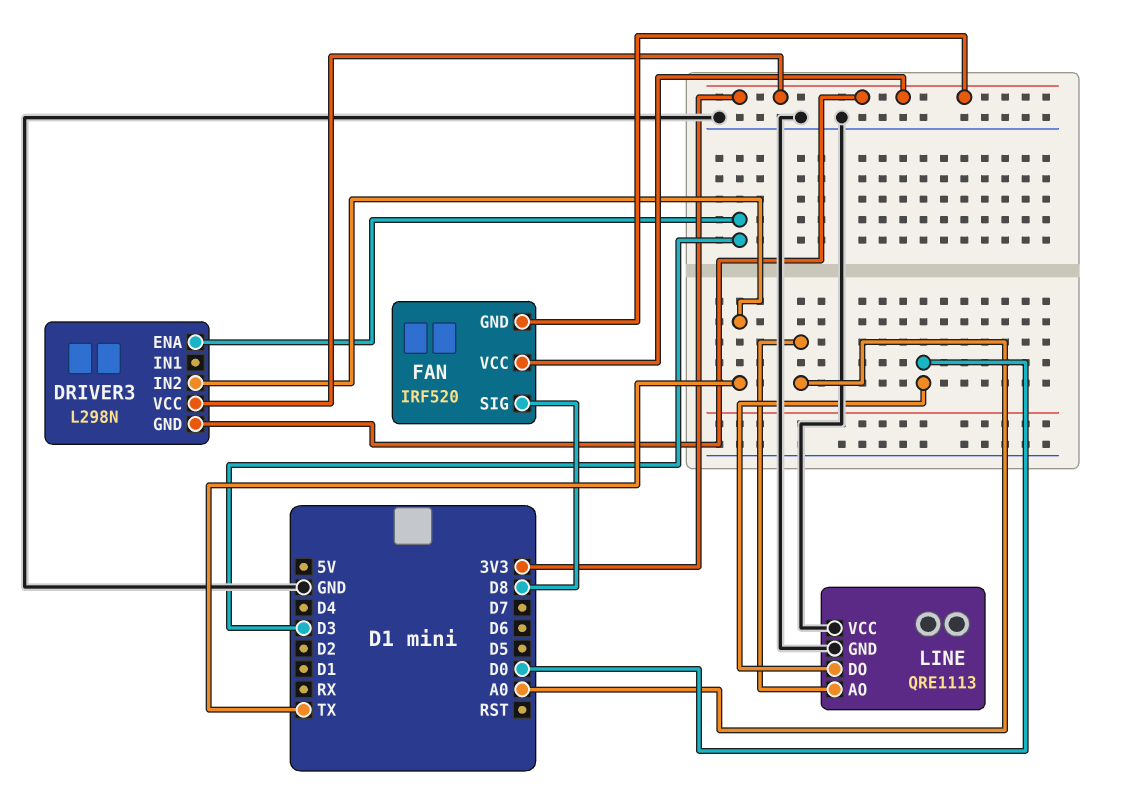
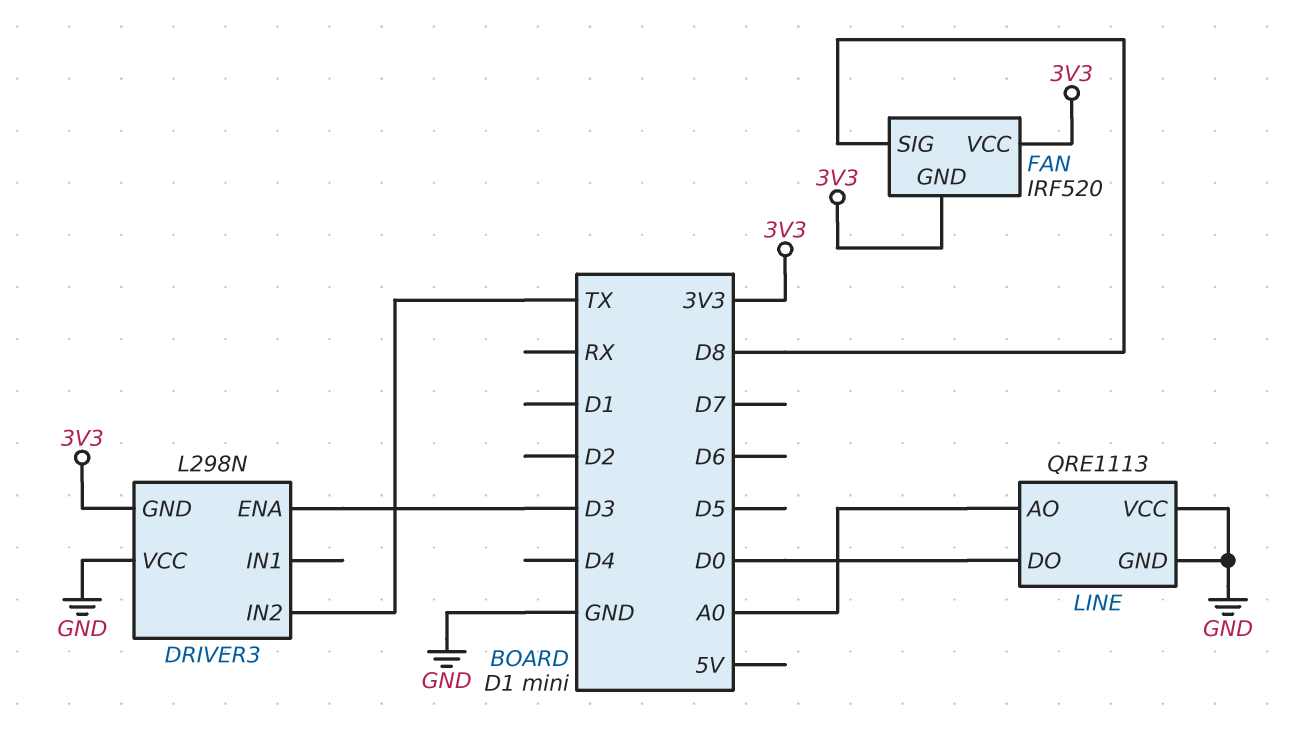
DRIVER3 pin VCC: 3V3 -> GND

